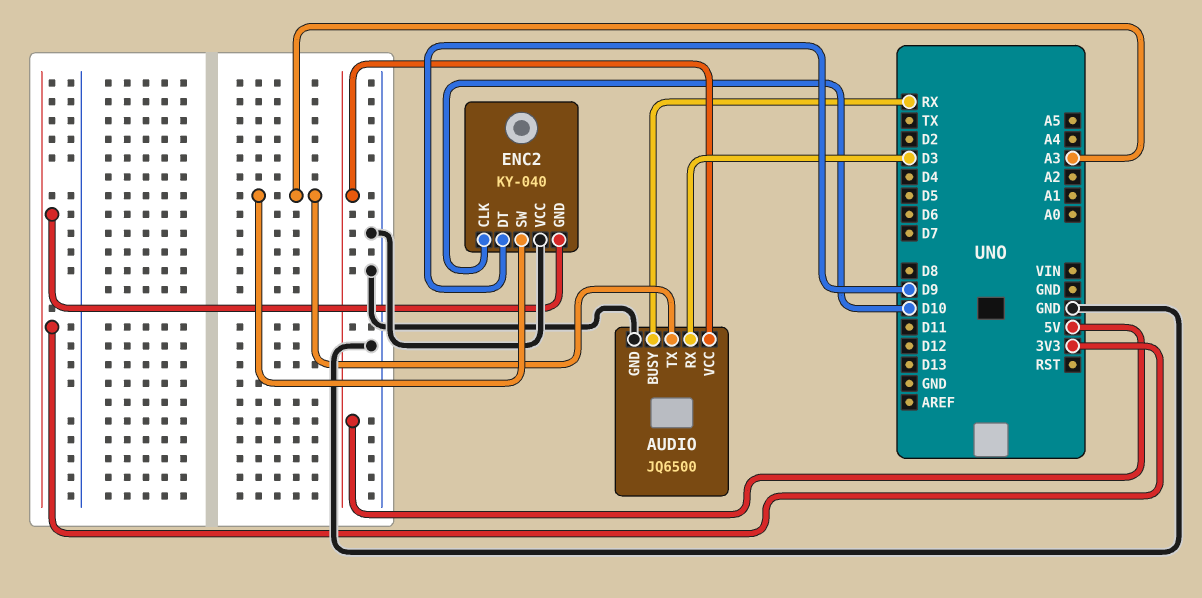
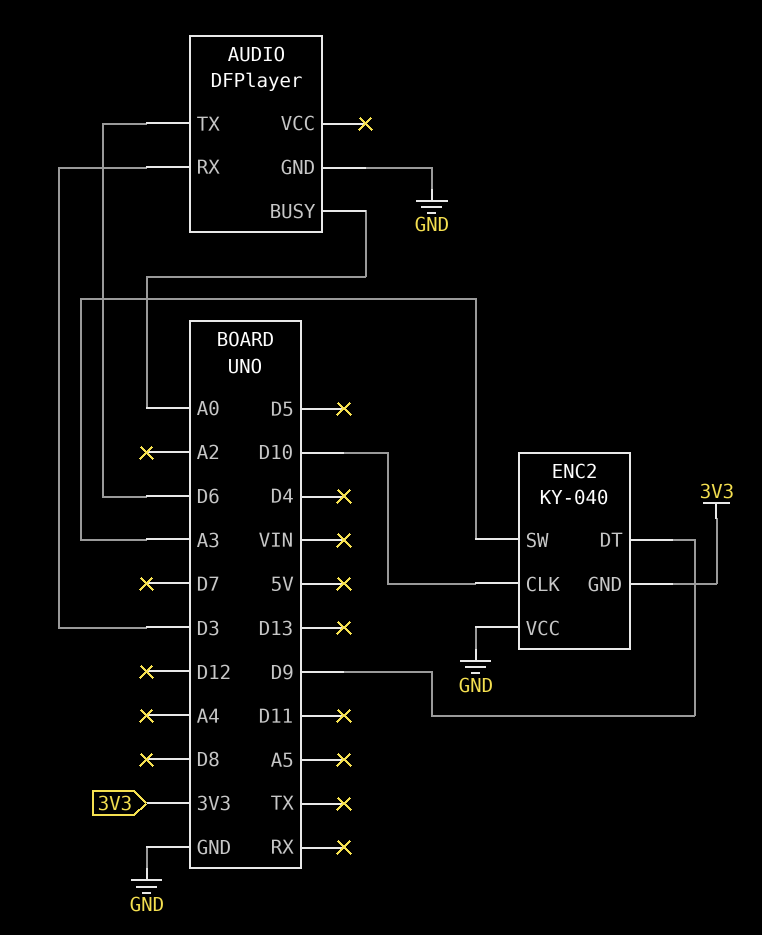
AUDIO: JQ6500 -> DFPlayer
AUDIO pin BUSY: RX -> A0
AUDIO pin TX: A3 -> D6
AUDIO pin VCC: 5V -> none

